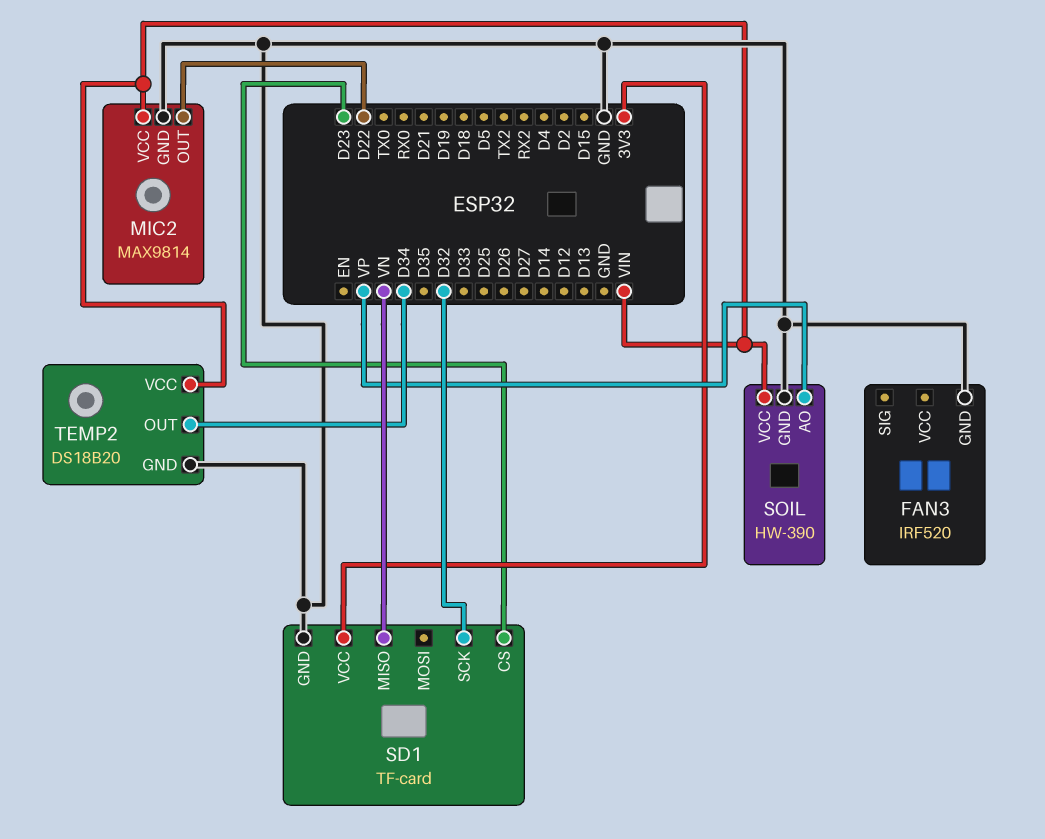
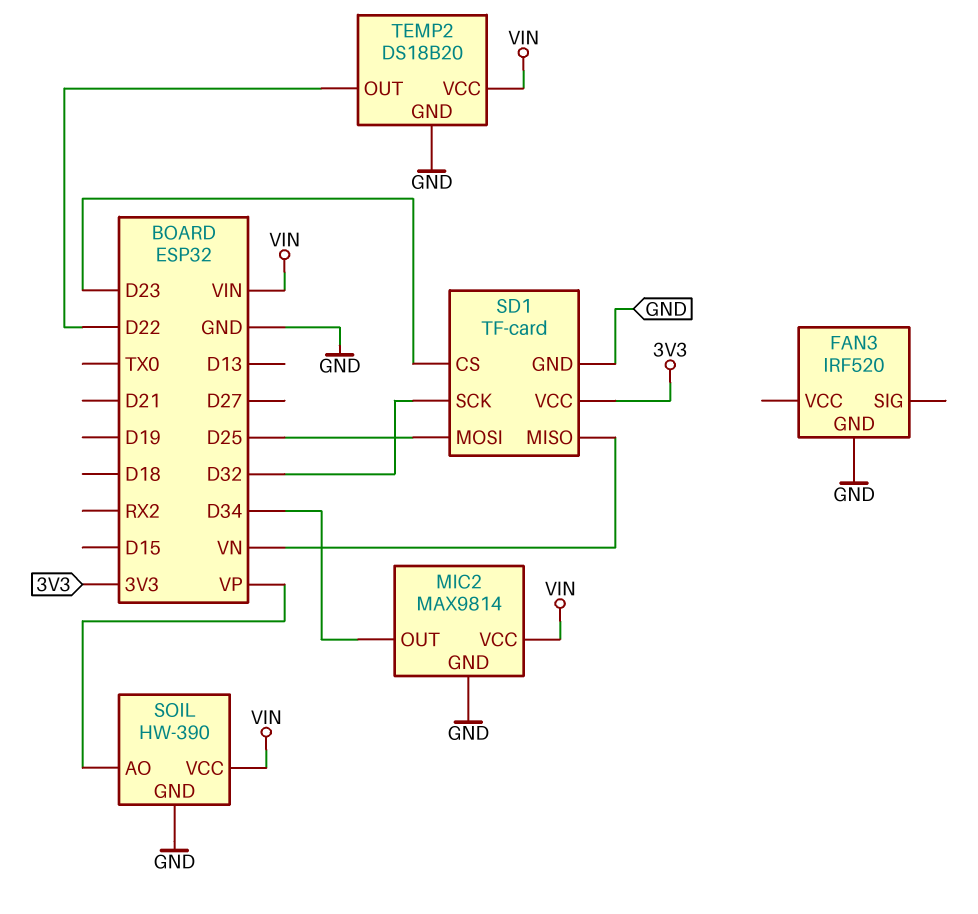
MIC2 pin OUT: D22 -> D34
SD1 pin MOSI: none -> D25
TEMP2 pin OUT: D34 -> D22

